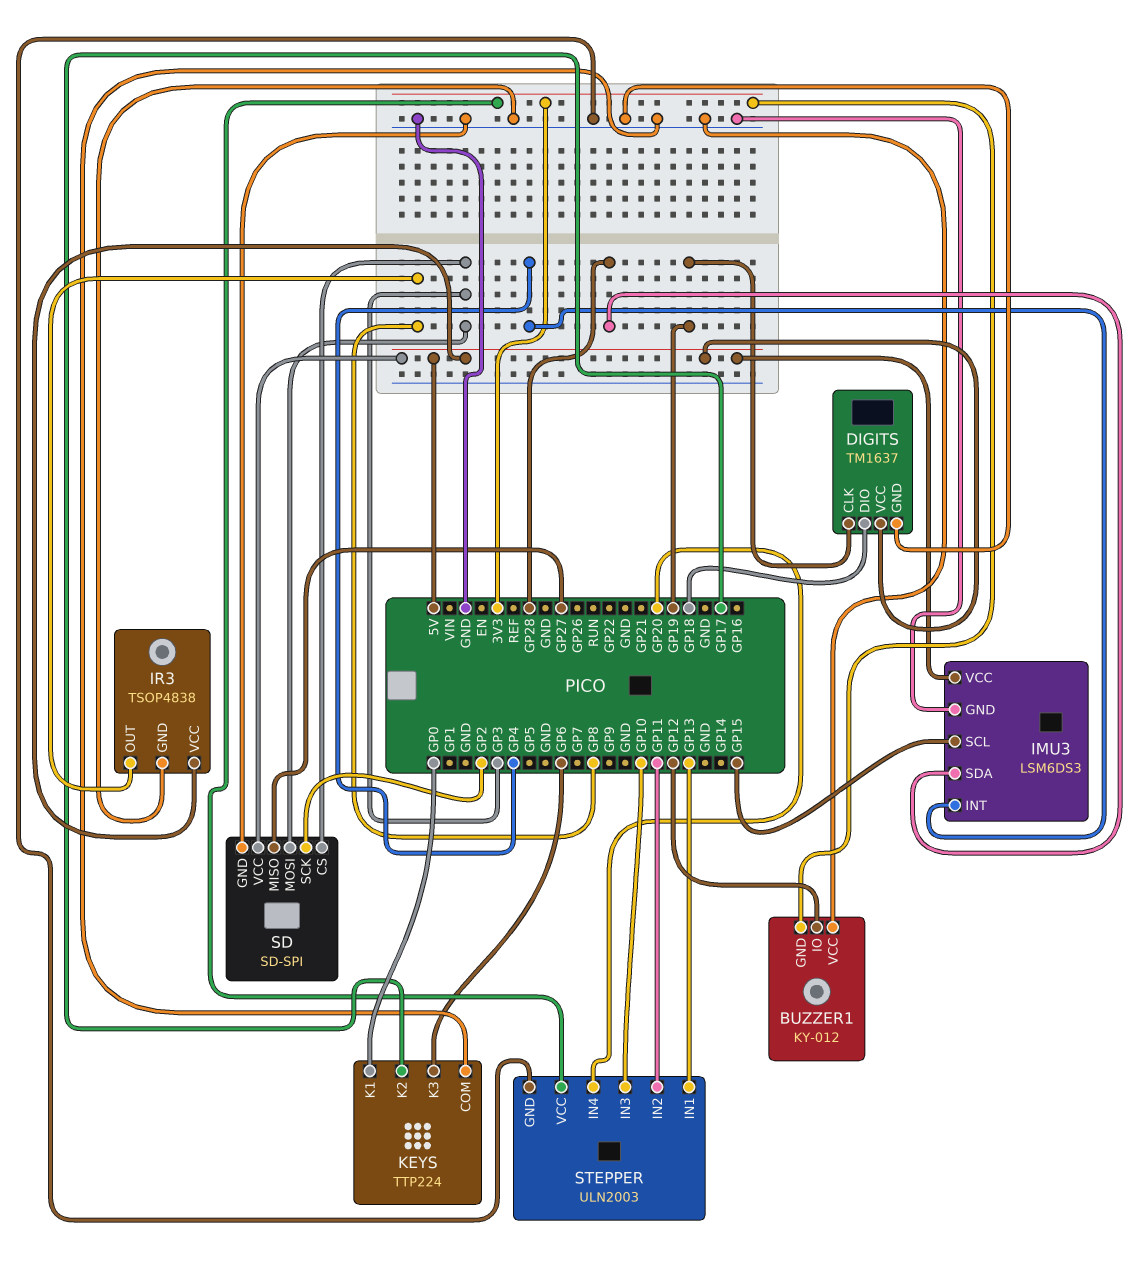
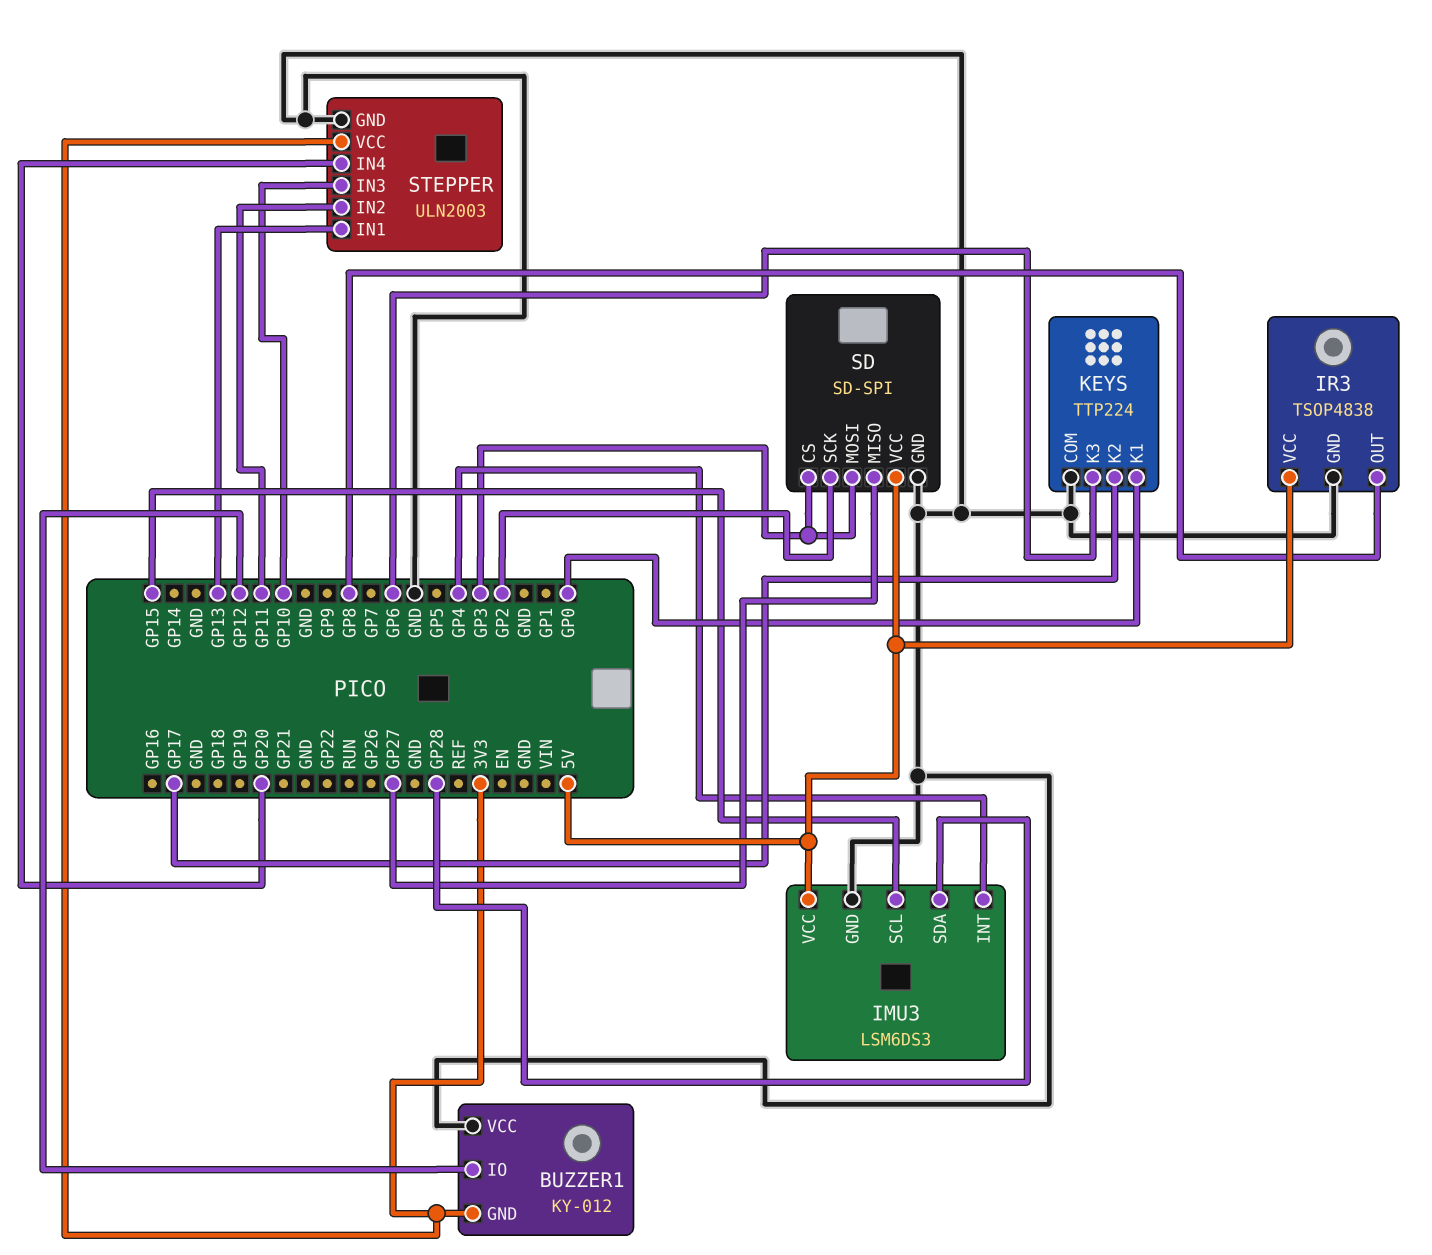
DIGITS: TM1637 -> none
DIGITS pin CLK: GP19 -> none
DIGITS pin DIO: GP18 -> none
DIGITS pin GND: GND -> none
DIGITS pin VCC: 5V -> none

